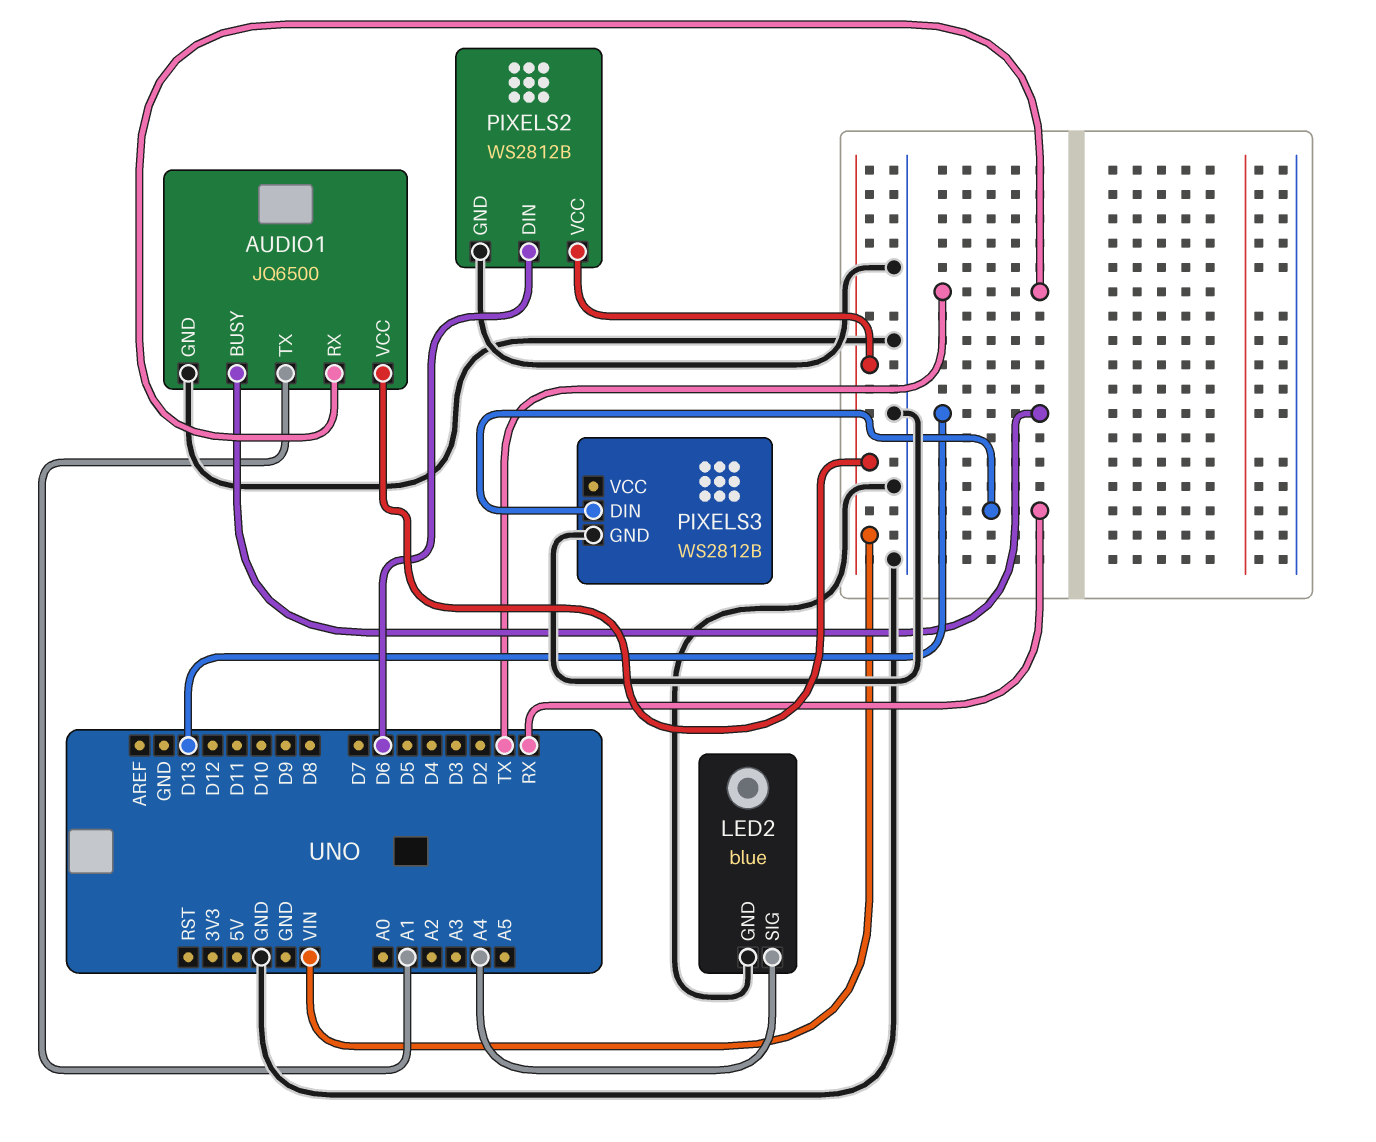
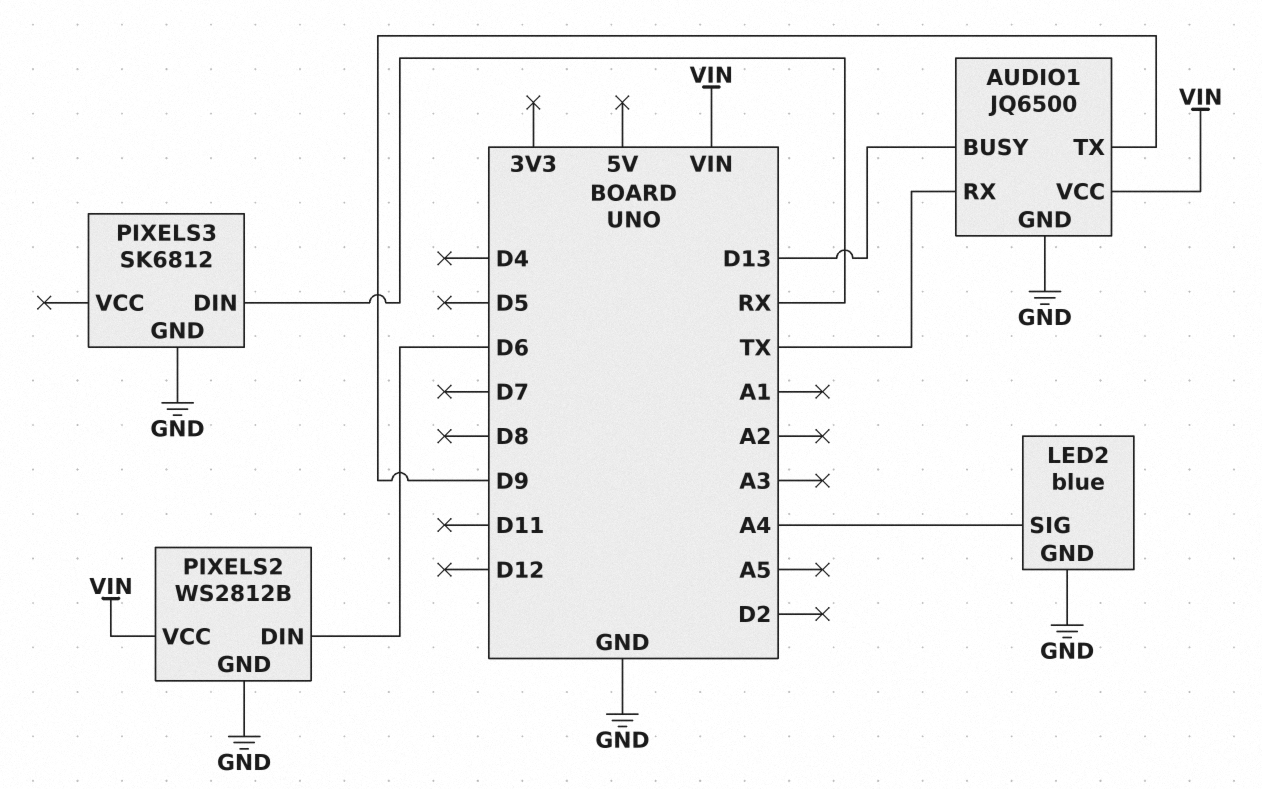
AUDIO1 pin TX: A1 -> D9
PIXELS3: WS2812B -> SK6812

